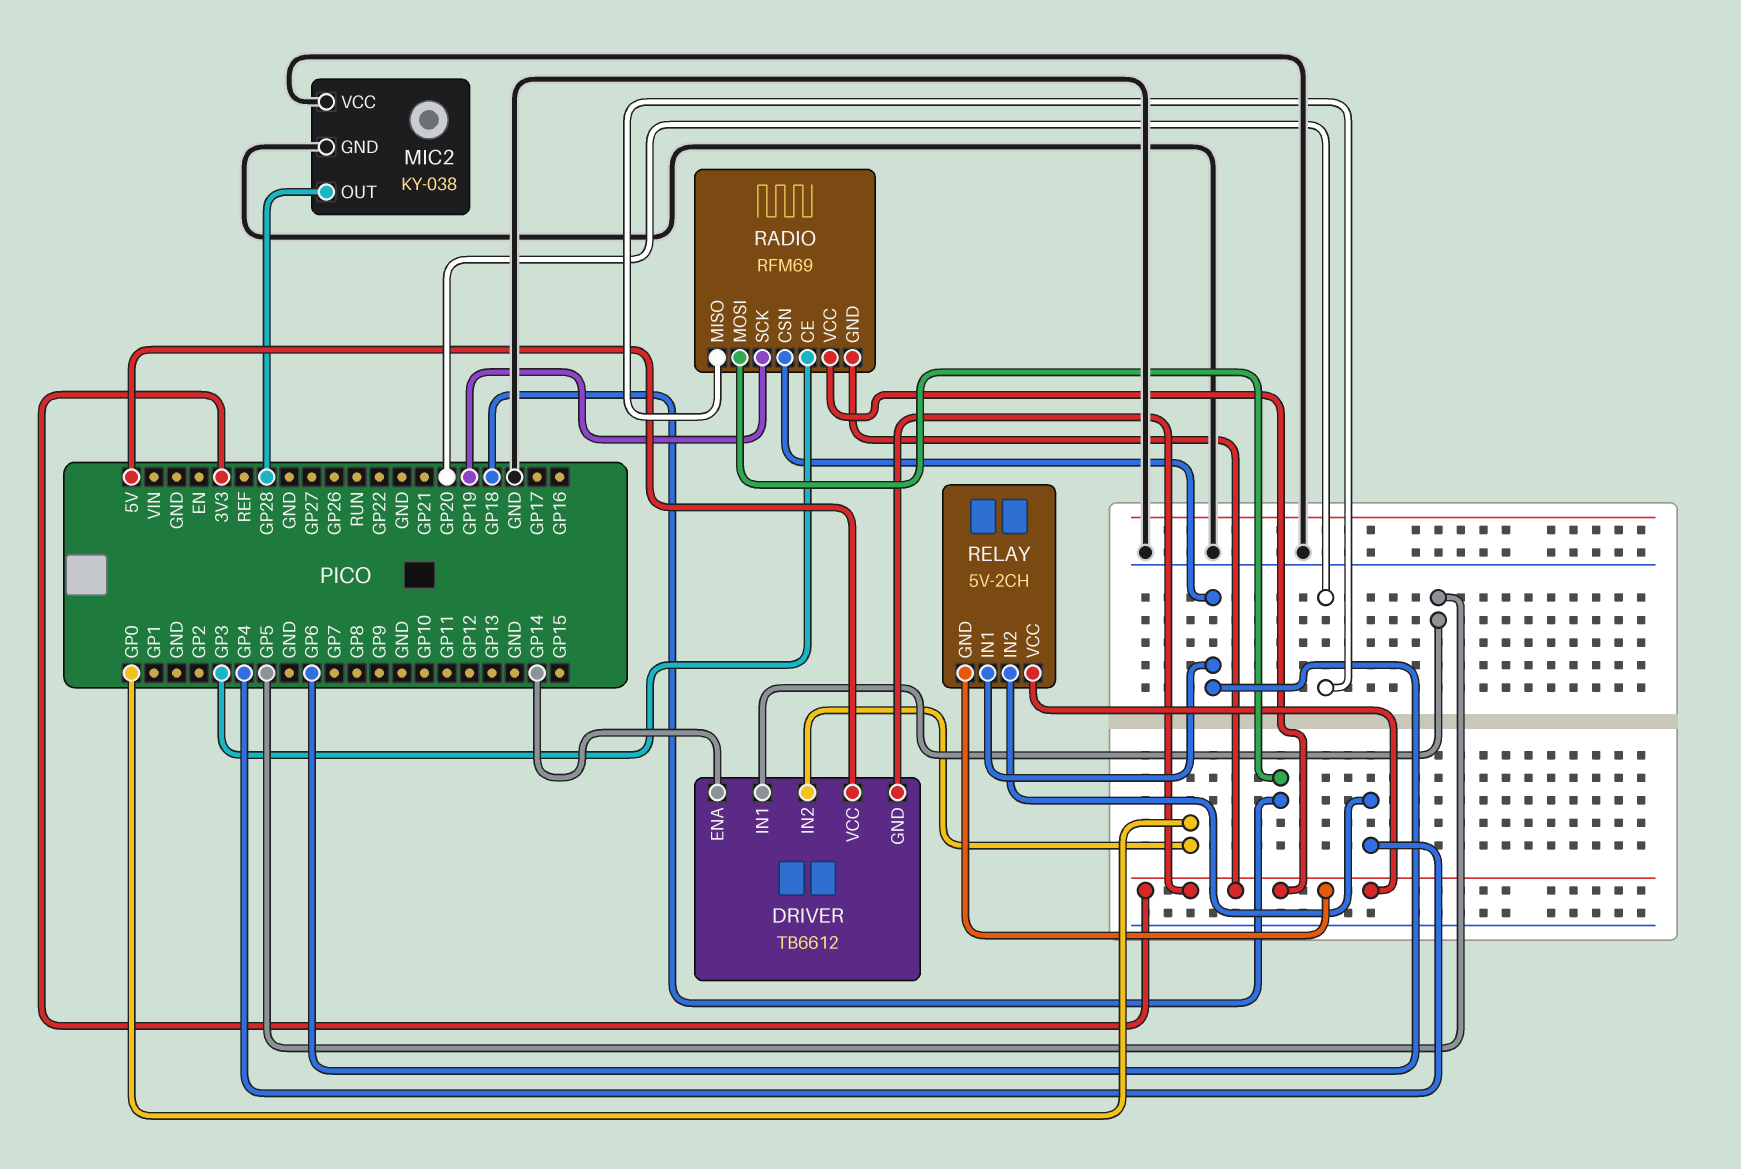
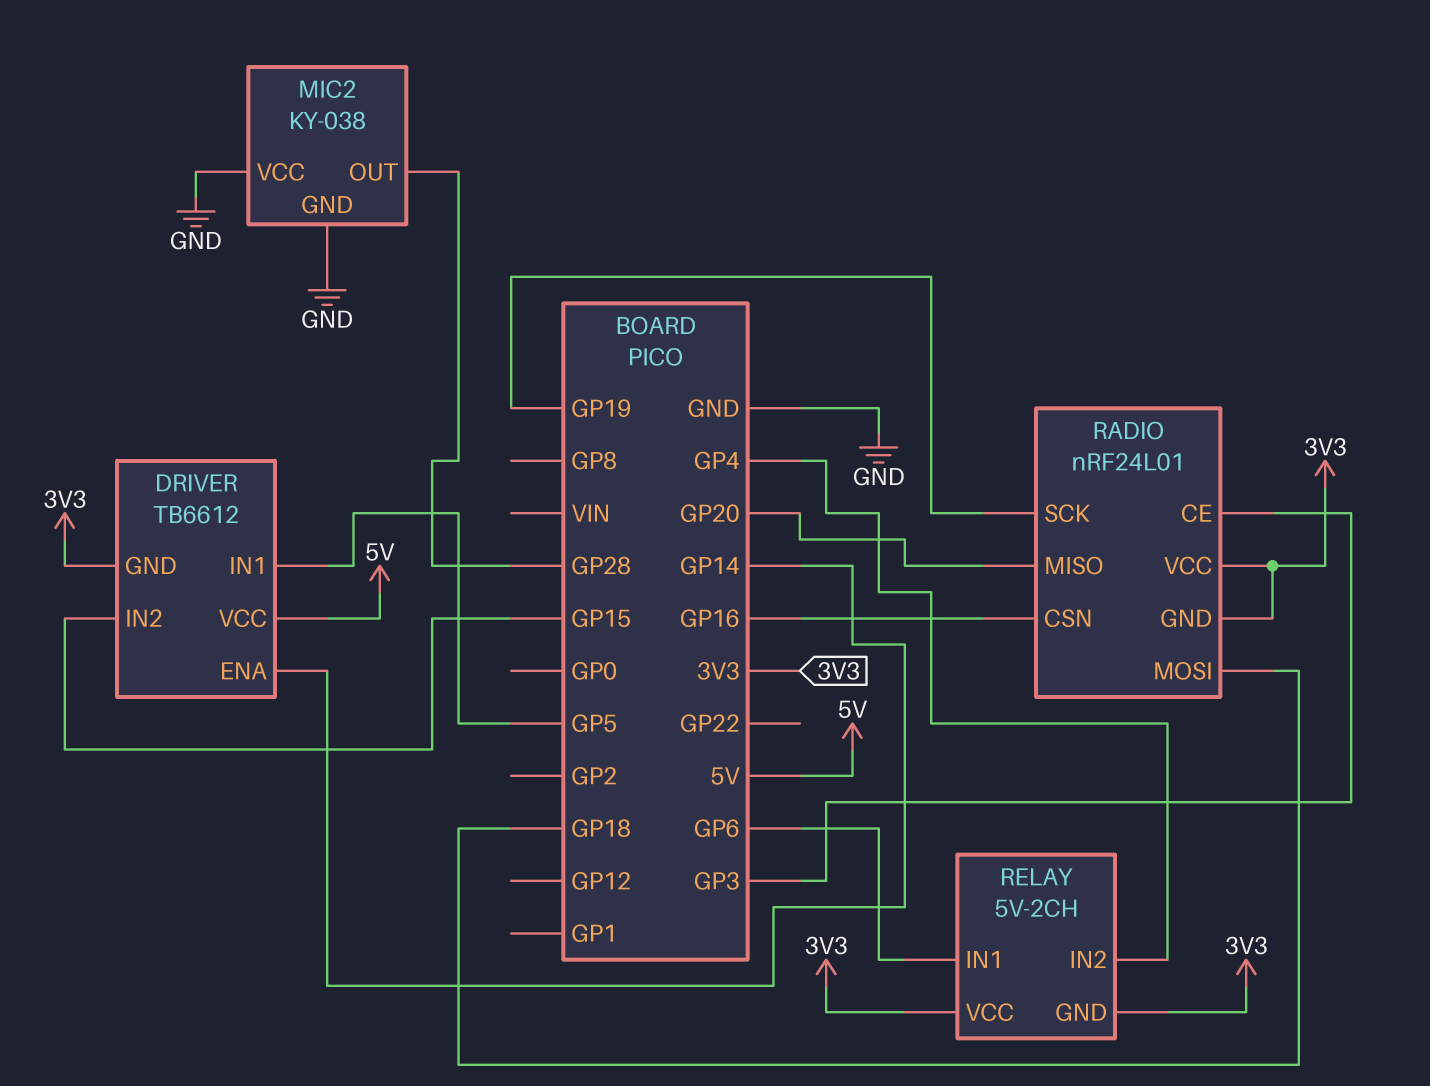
DRIVER pin IN2: GP0 -> GP15
RADIO: RFM69 -> nRF24L01
RADIO pin CSN: GP6 -> GP16

